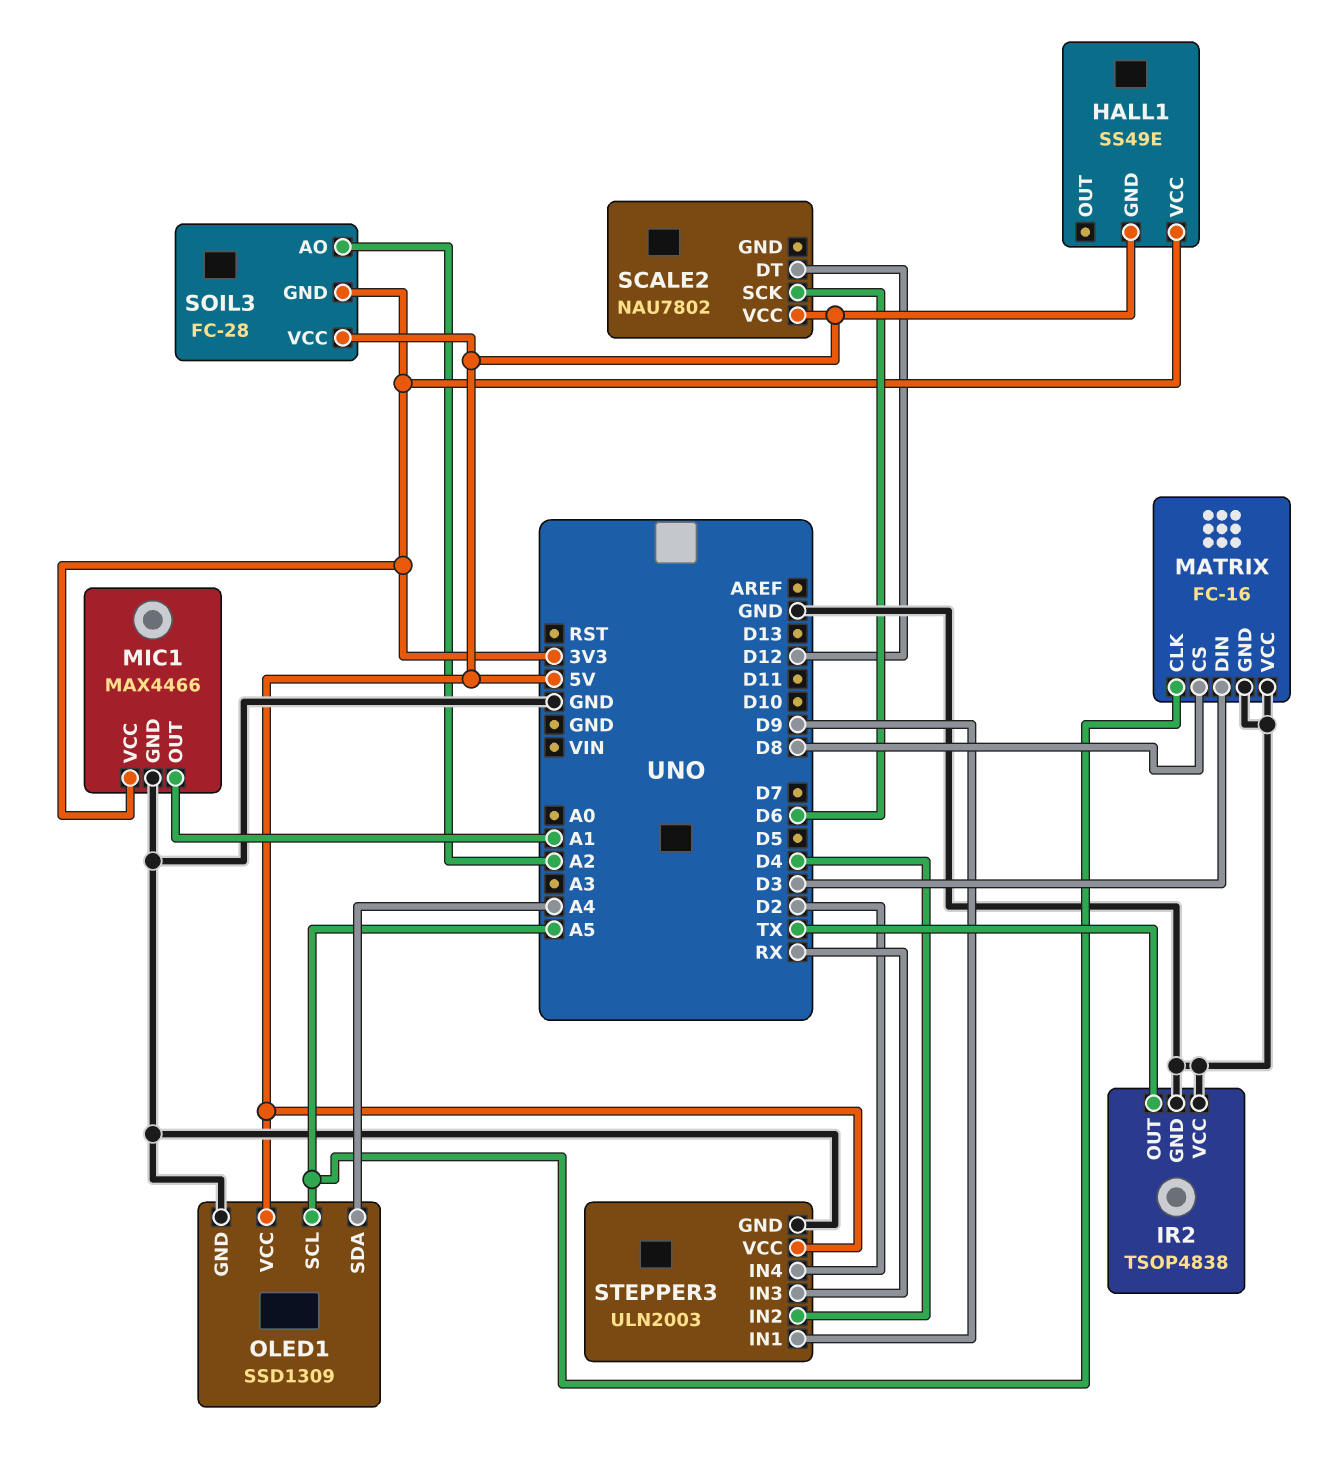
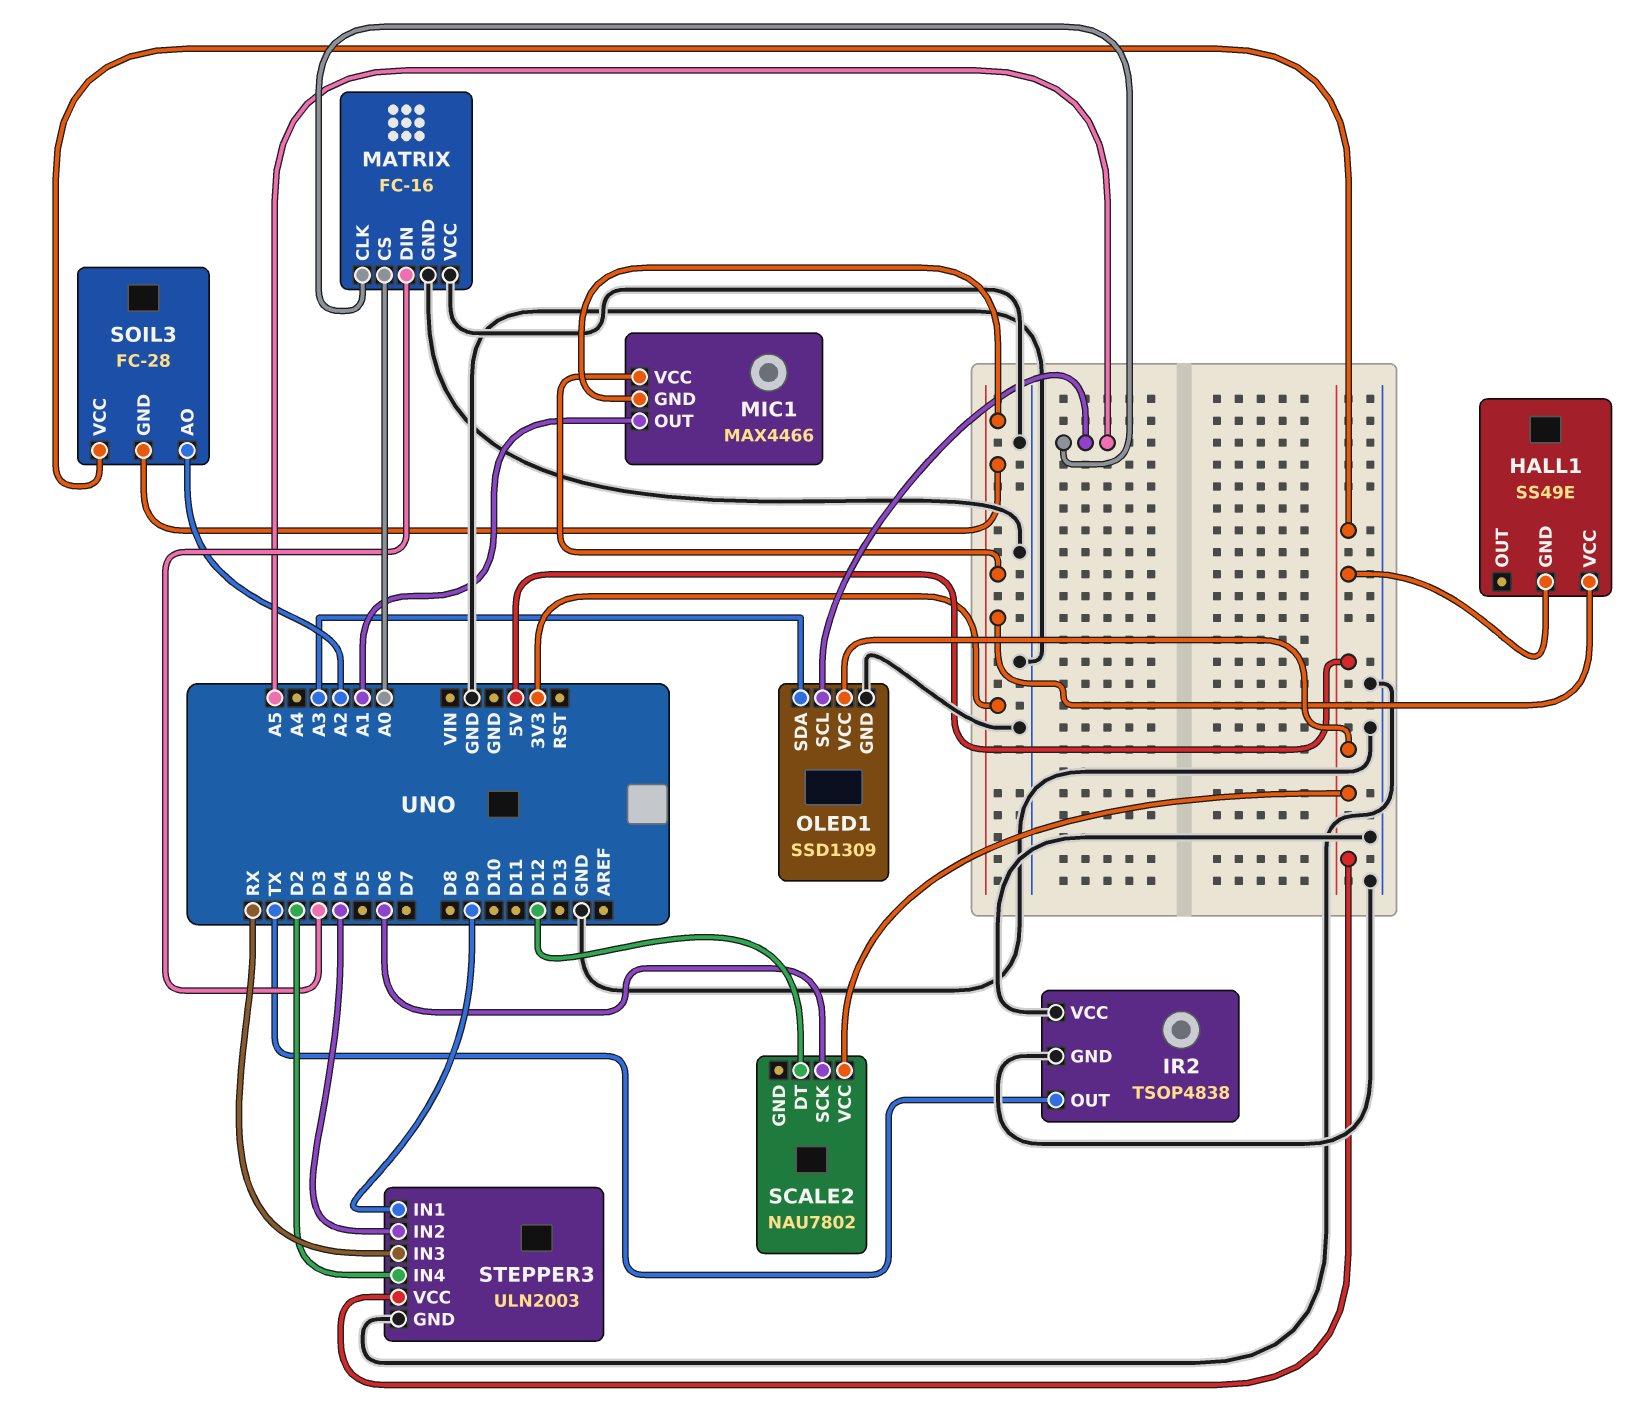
MATRIX pin CS: D8 -> A0
MIC1 pin GND: GND -> 3V3
OLED1 pin SDA: A4 -> A3

